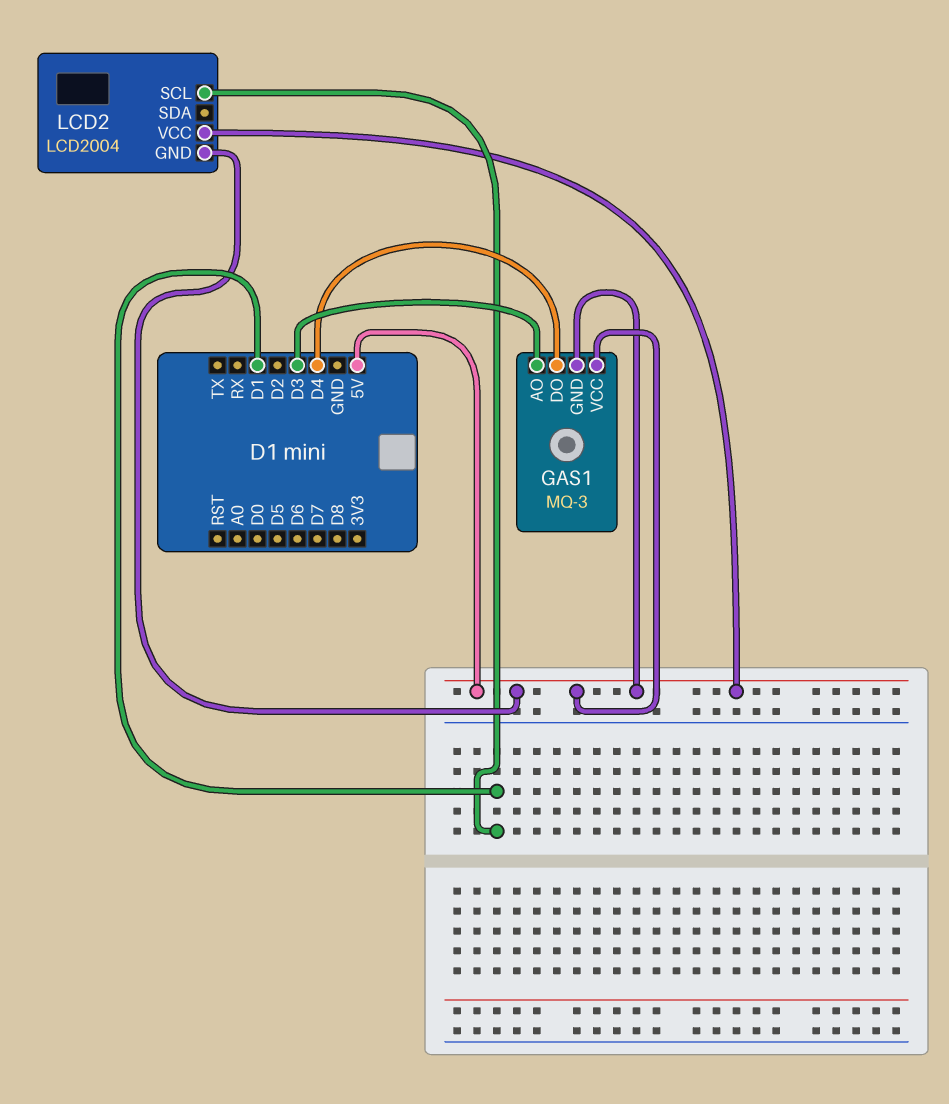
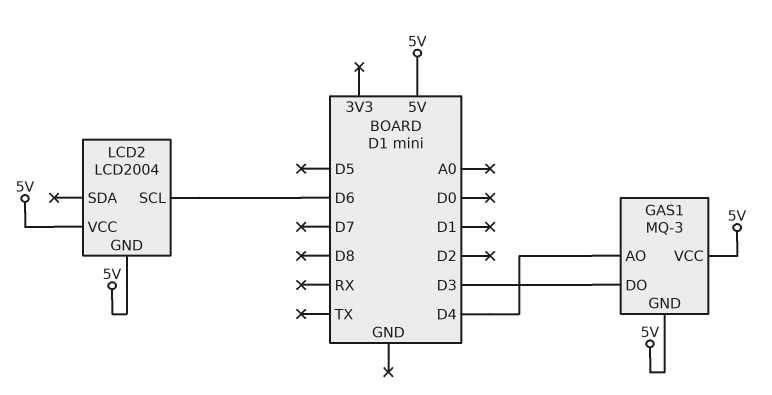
GAS1 pin AO: D3 -> D4
GAS1 pin DO: D4 -> D3
LCD2 pin SCL: D1 -> D6

